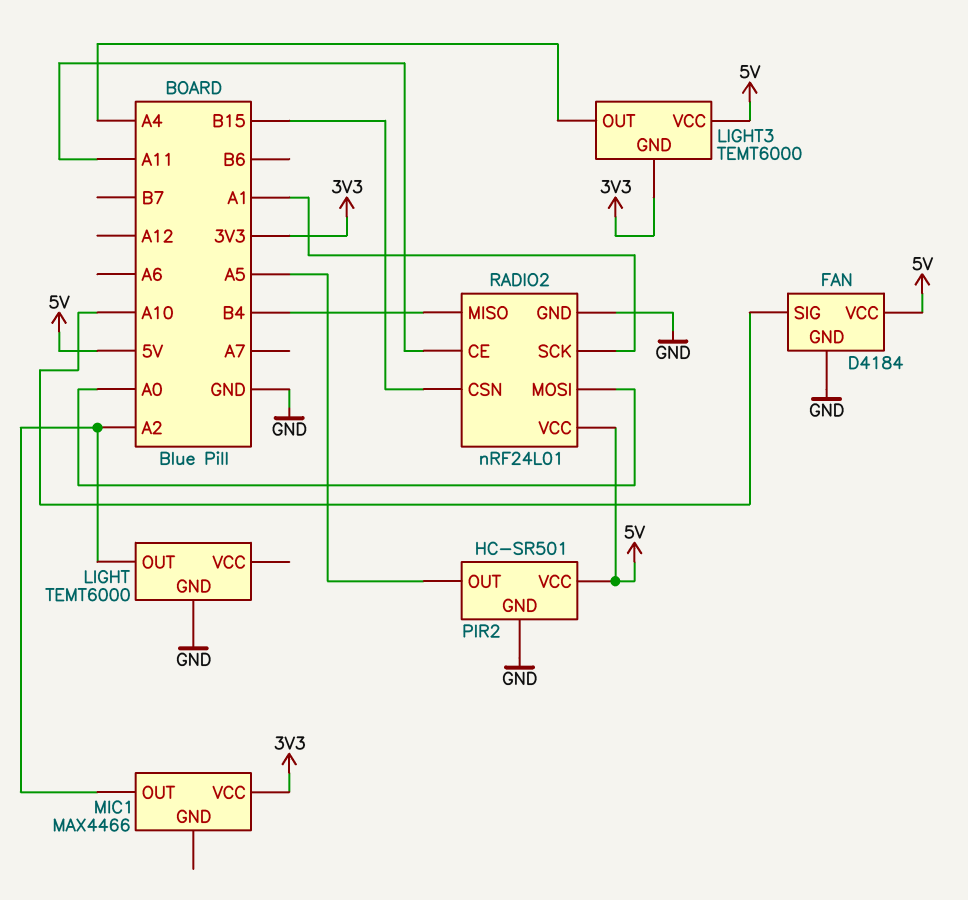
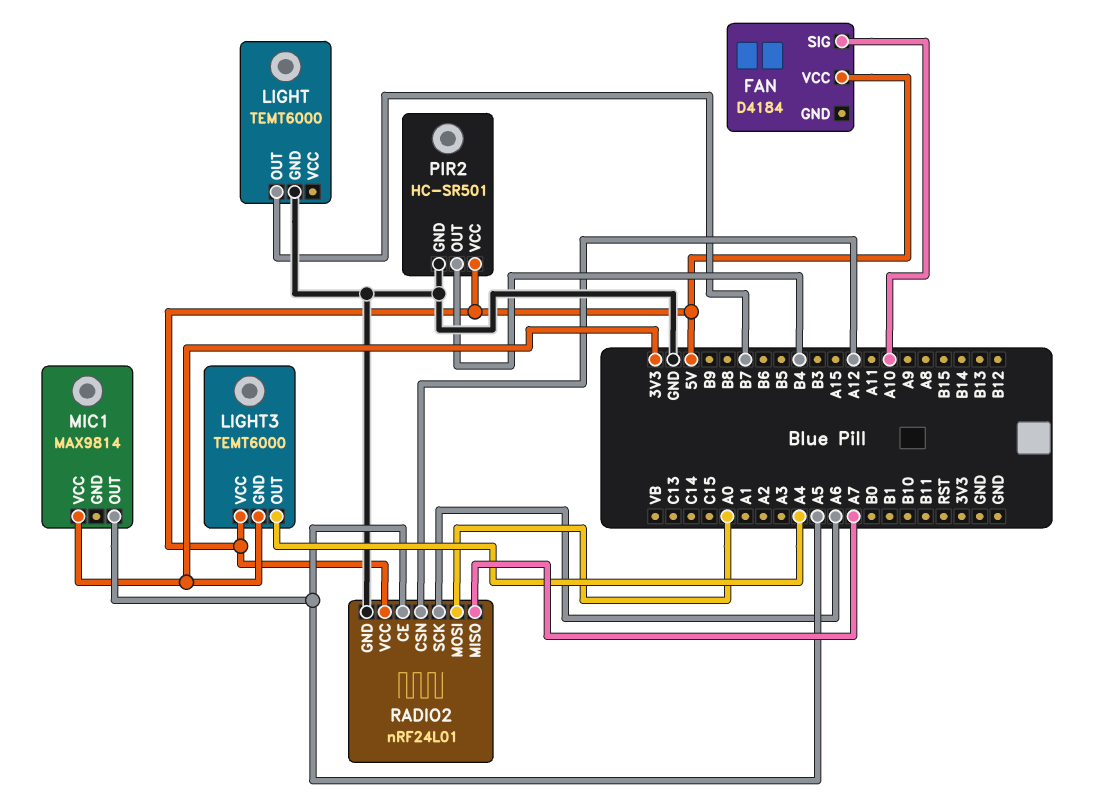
FAN pin GND: GND -> none
LIGHT pin OUT: A2 -> B7
MIC1: MAX4466 -> MAX9814
MIC1 pin OUT: A2 -> A5
PIR2 pin OUT: A5 -> B4
RADIO2 pin CE: A11 -> A5
RADIO2 pin CSN: B15 -> A12
RADIO2 pin MISO: B4 -> A7
RADIO2 pin SCK: A1 -> A6

